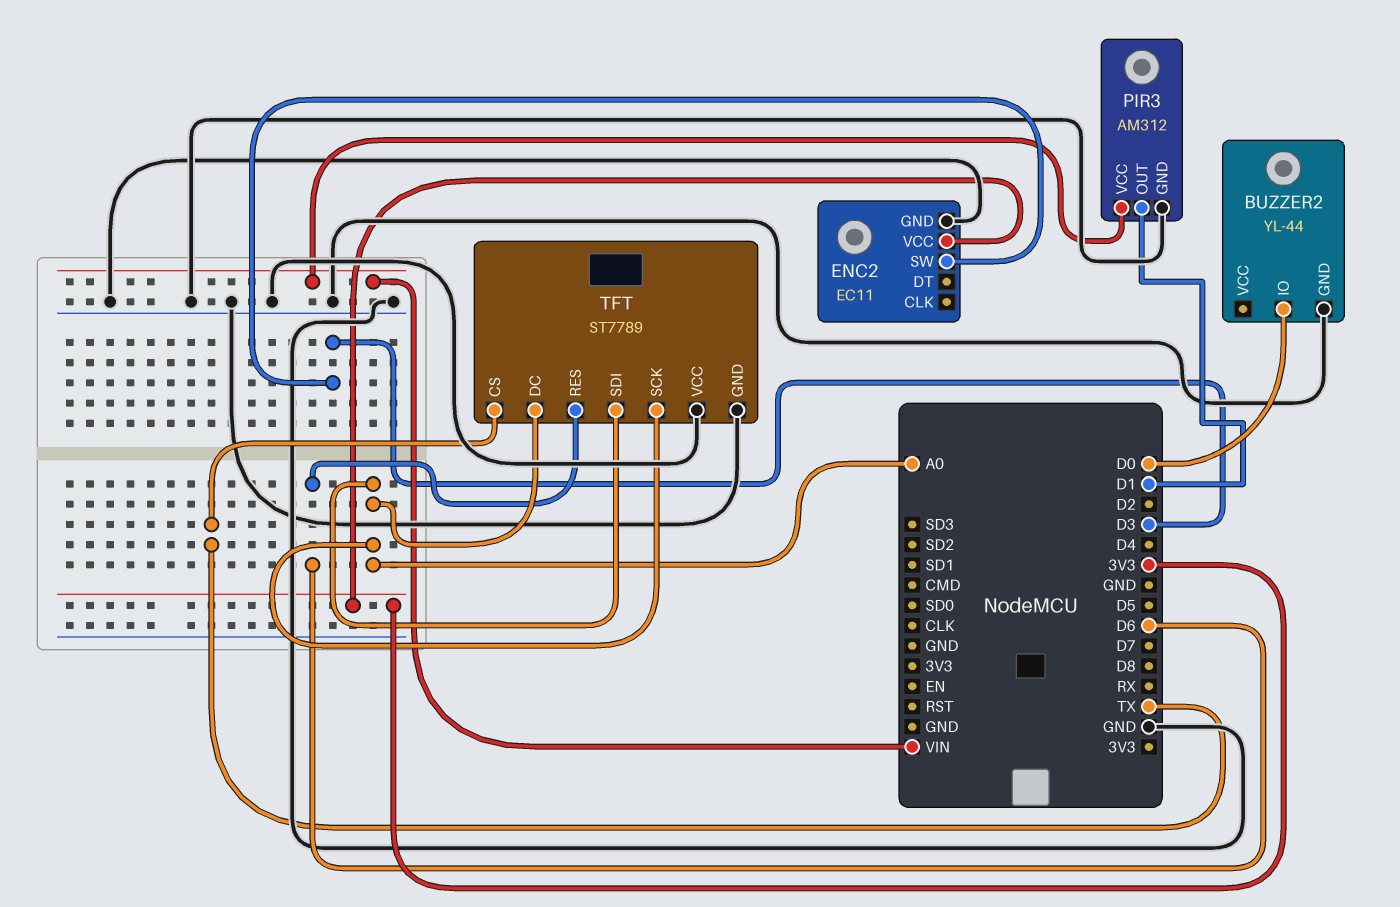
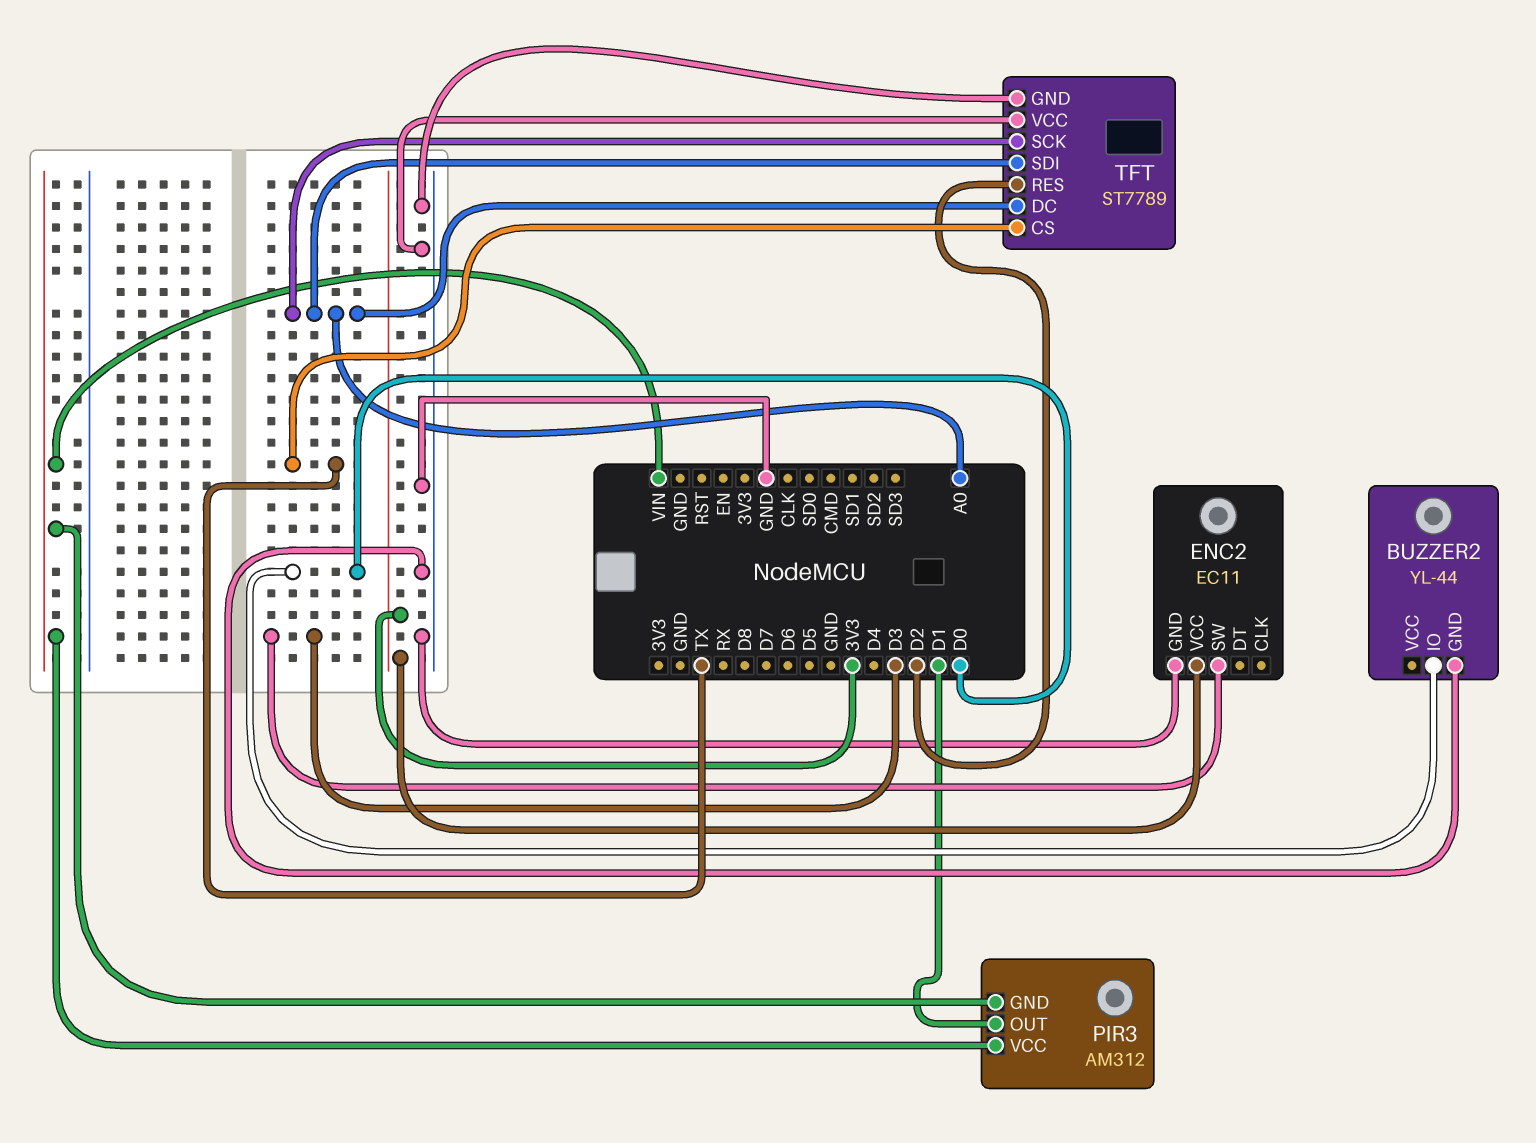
PIR3 pin GND: GND -> VIN
TFT pin RES: D6 -> D2

